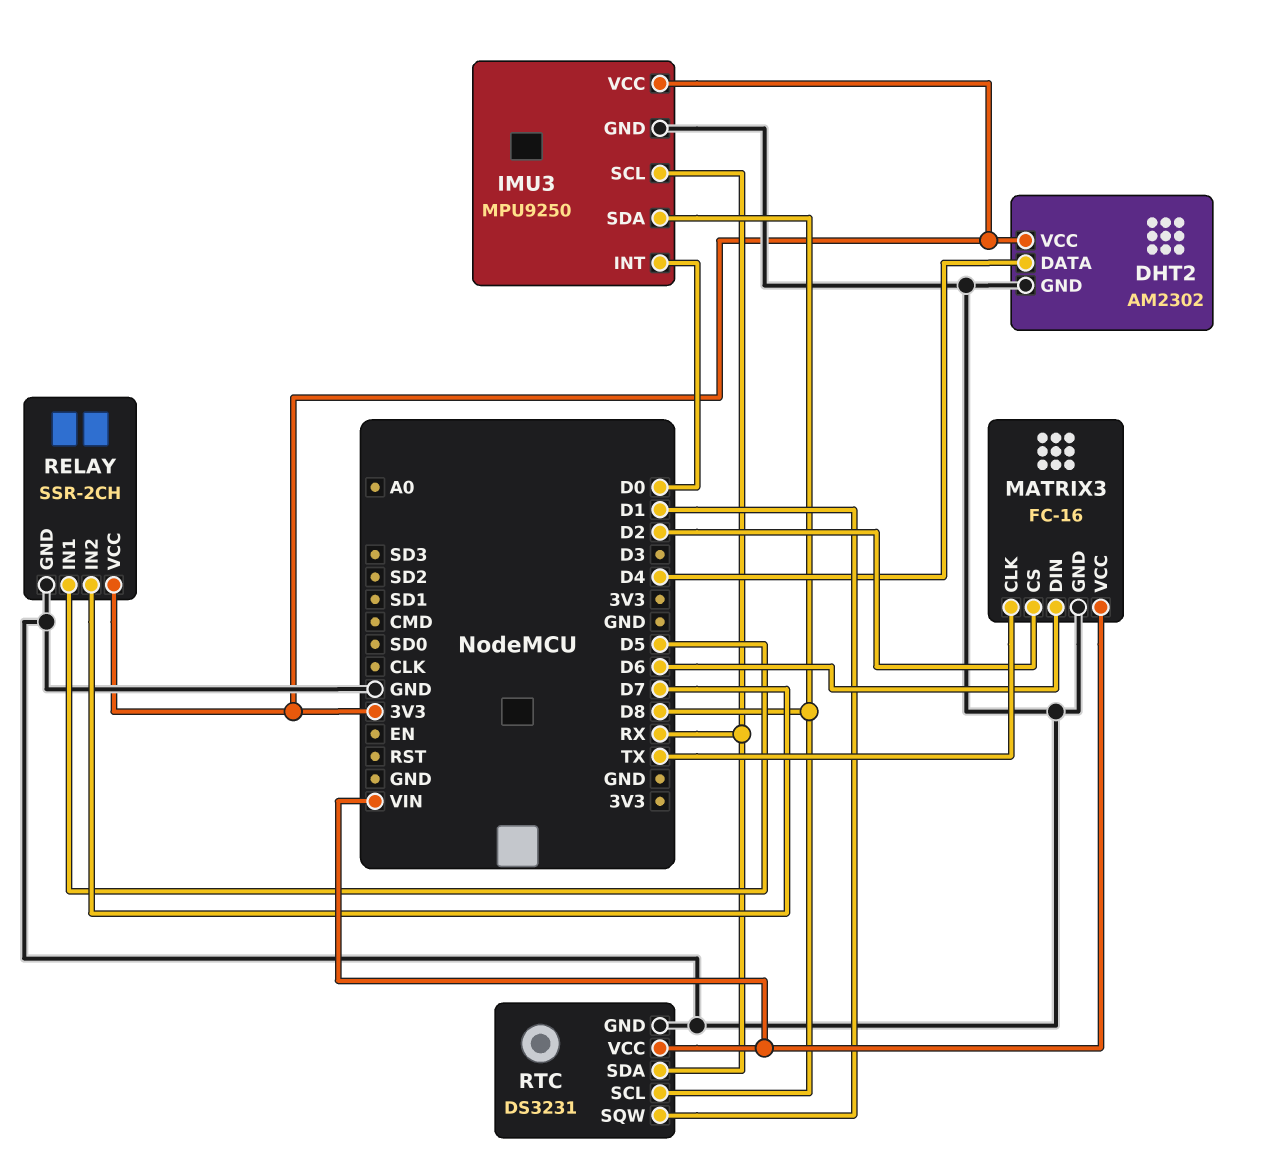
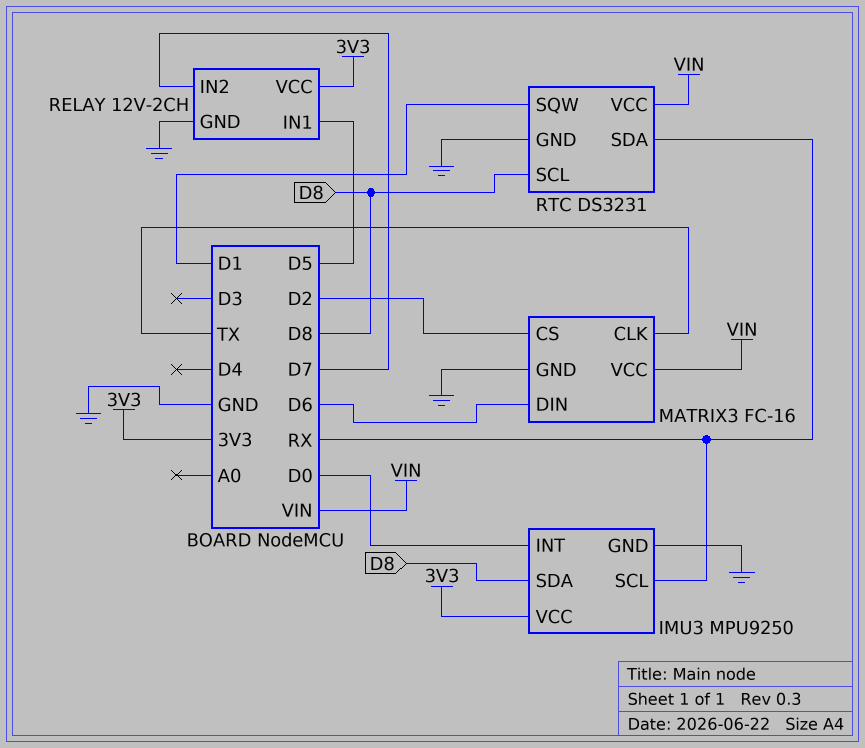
DHT2: AM2302 -> none
DHT2 pin DATA: D4 -> none
DHT2 pin GND: GND -> none
DHT2 pin VCC: 3V3 -> none
RELAY: SSR-2CH -> 12V-2CH

